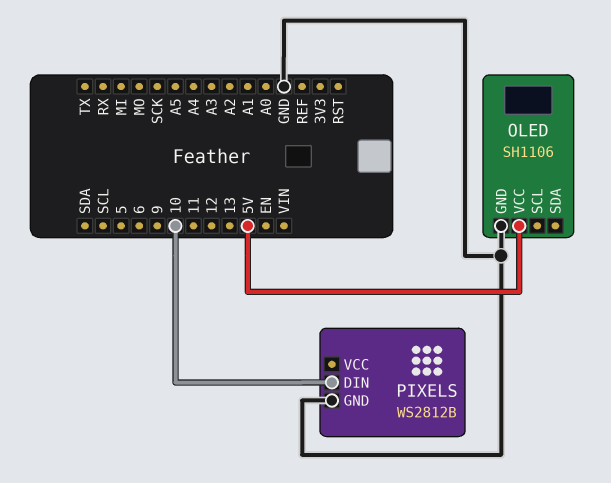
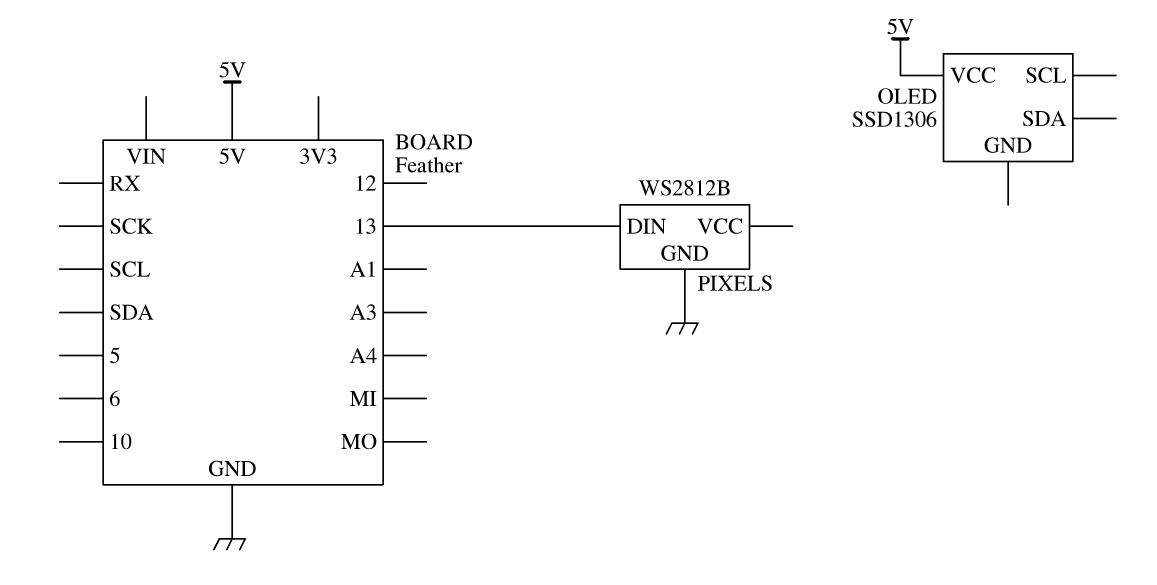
OLED: SH1106 -> SSD1306
OLED pin GND: GND -> none
PIXELS pin DIN: 10 -> 13

